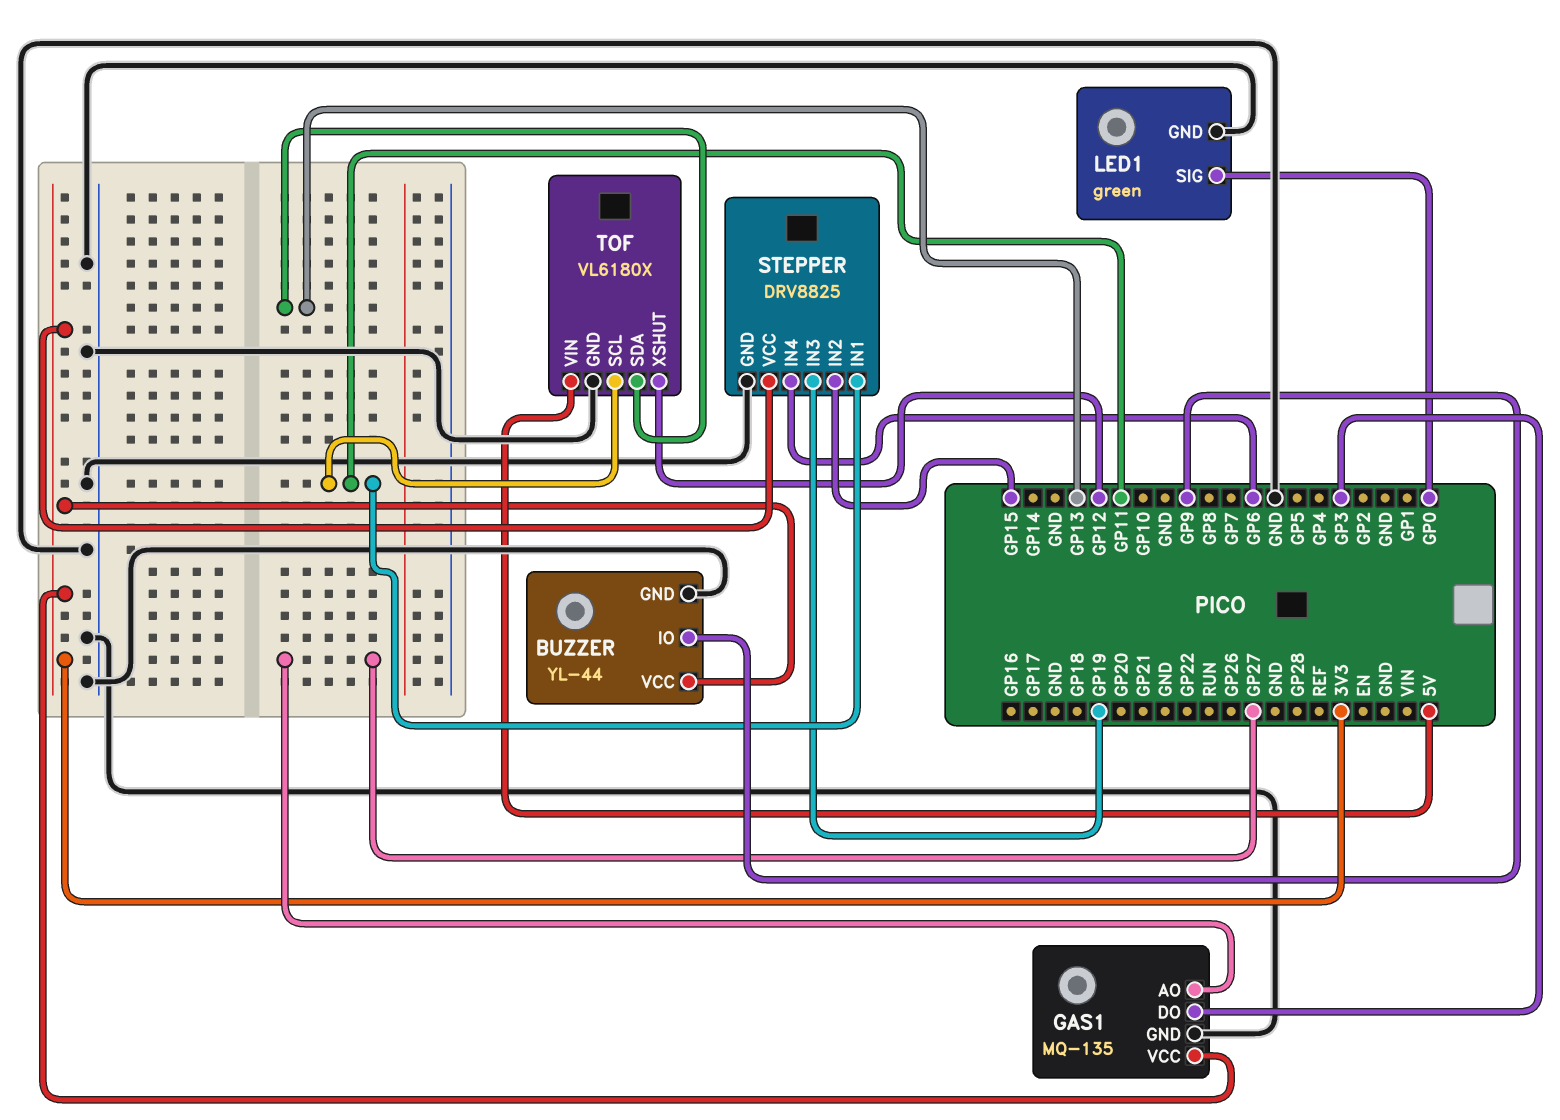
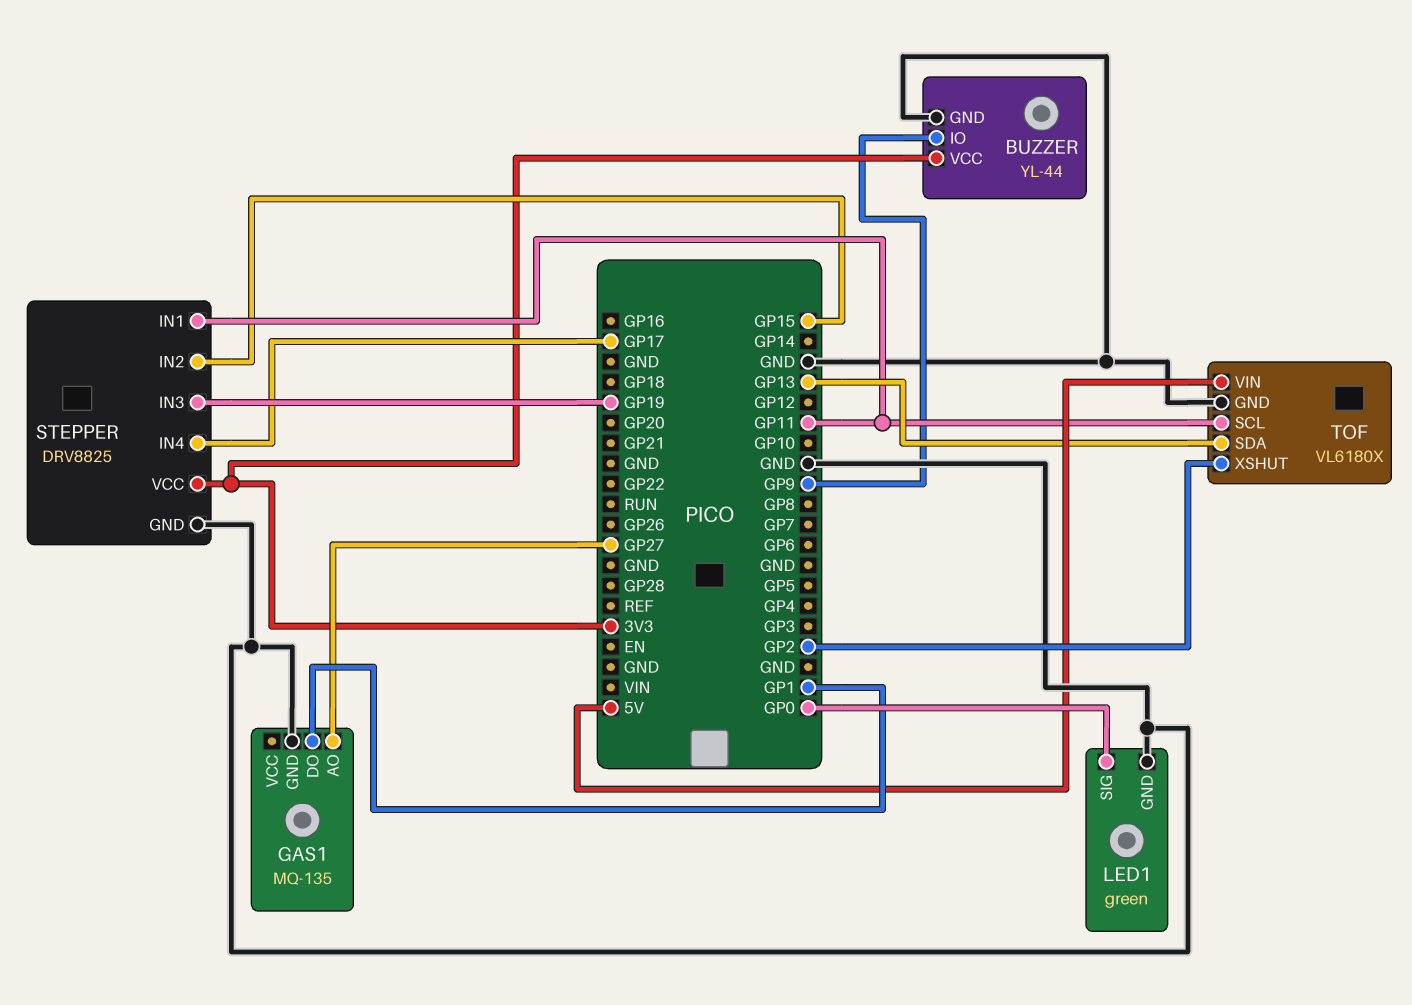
GAS1 pin DO: GP3 -> GP1
GAS1 pin VCC: 3V3 -> none
STEPPER pin IN4: GP6 -> GP17
TOF pin XSHUT: GP12 -> GP2

